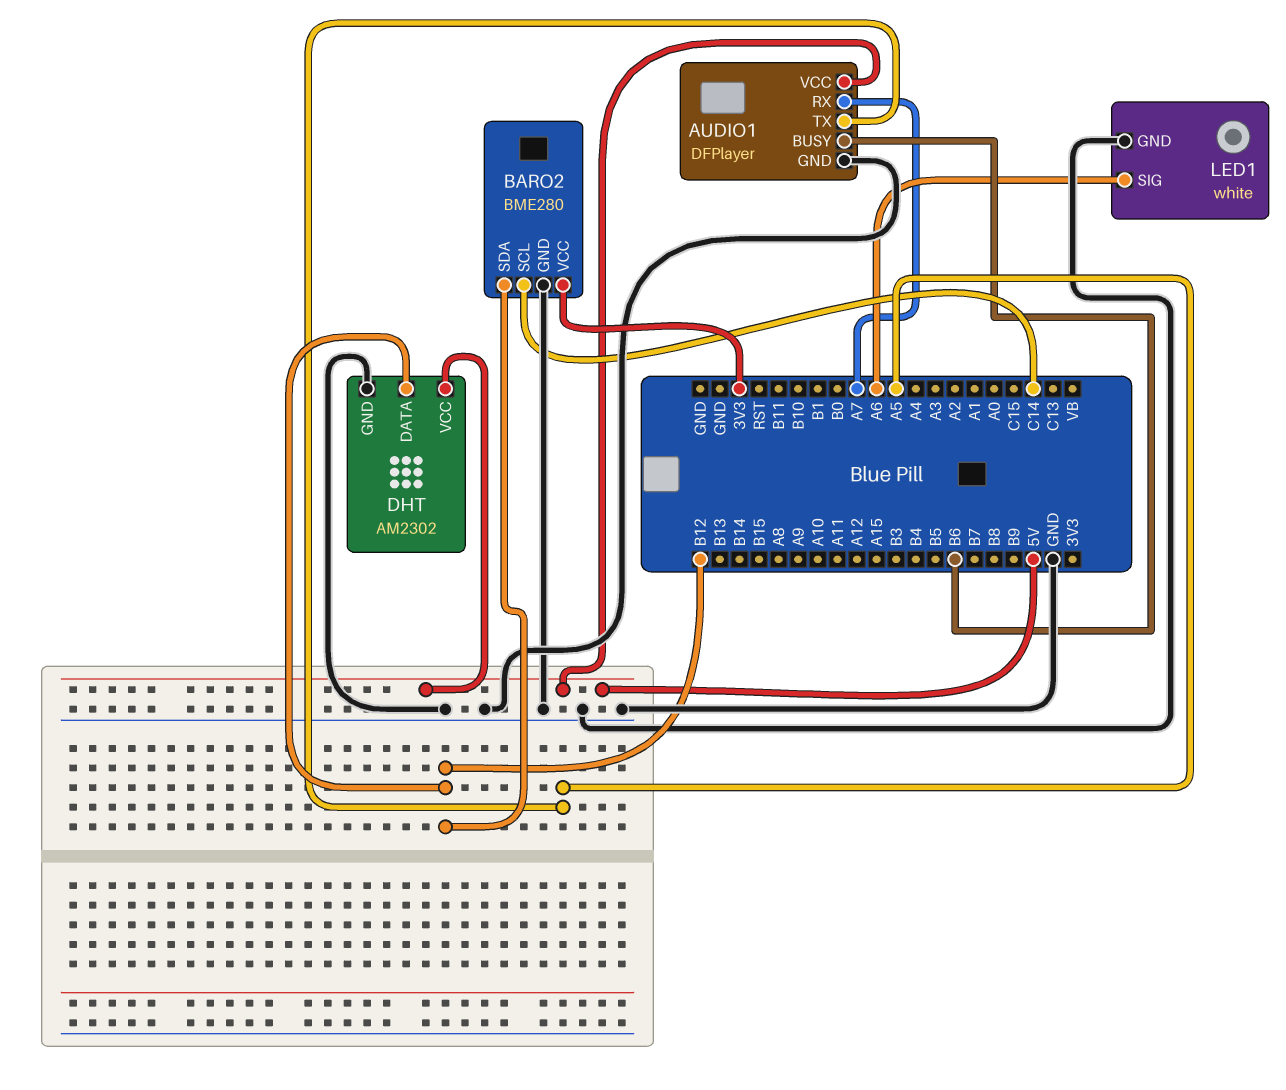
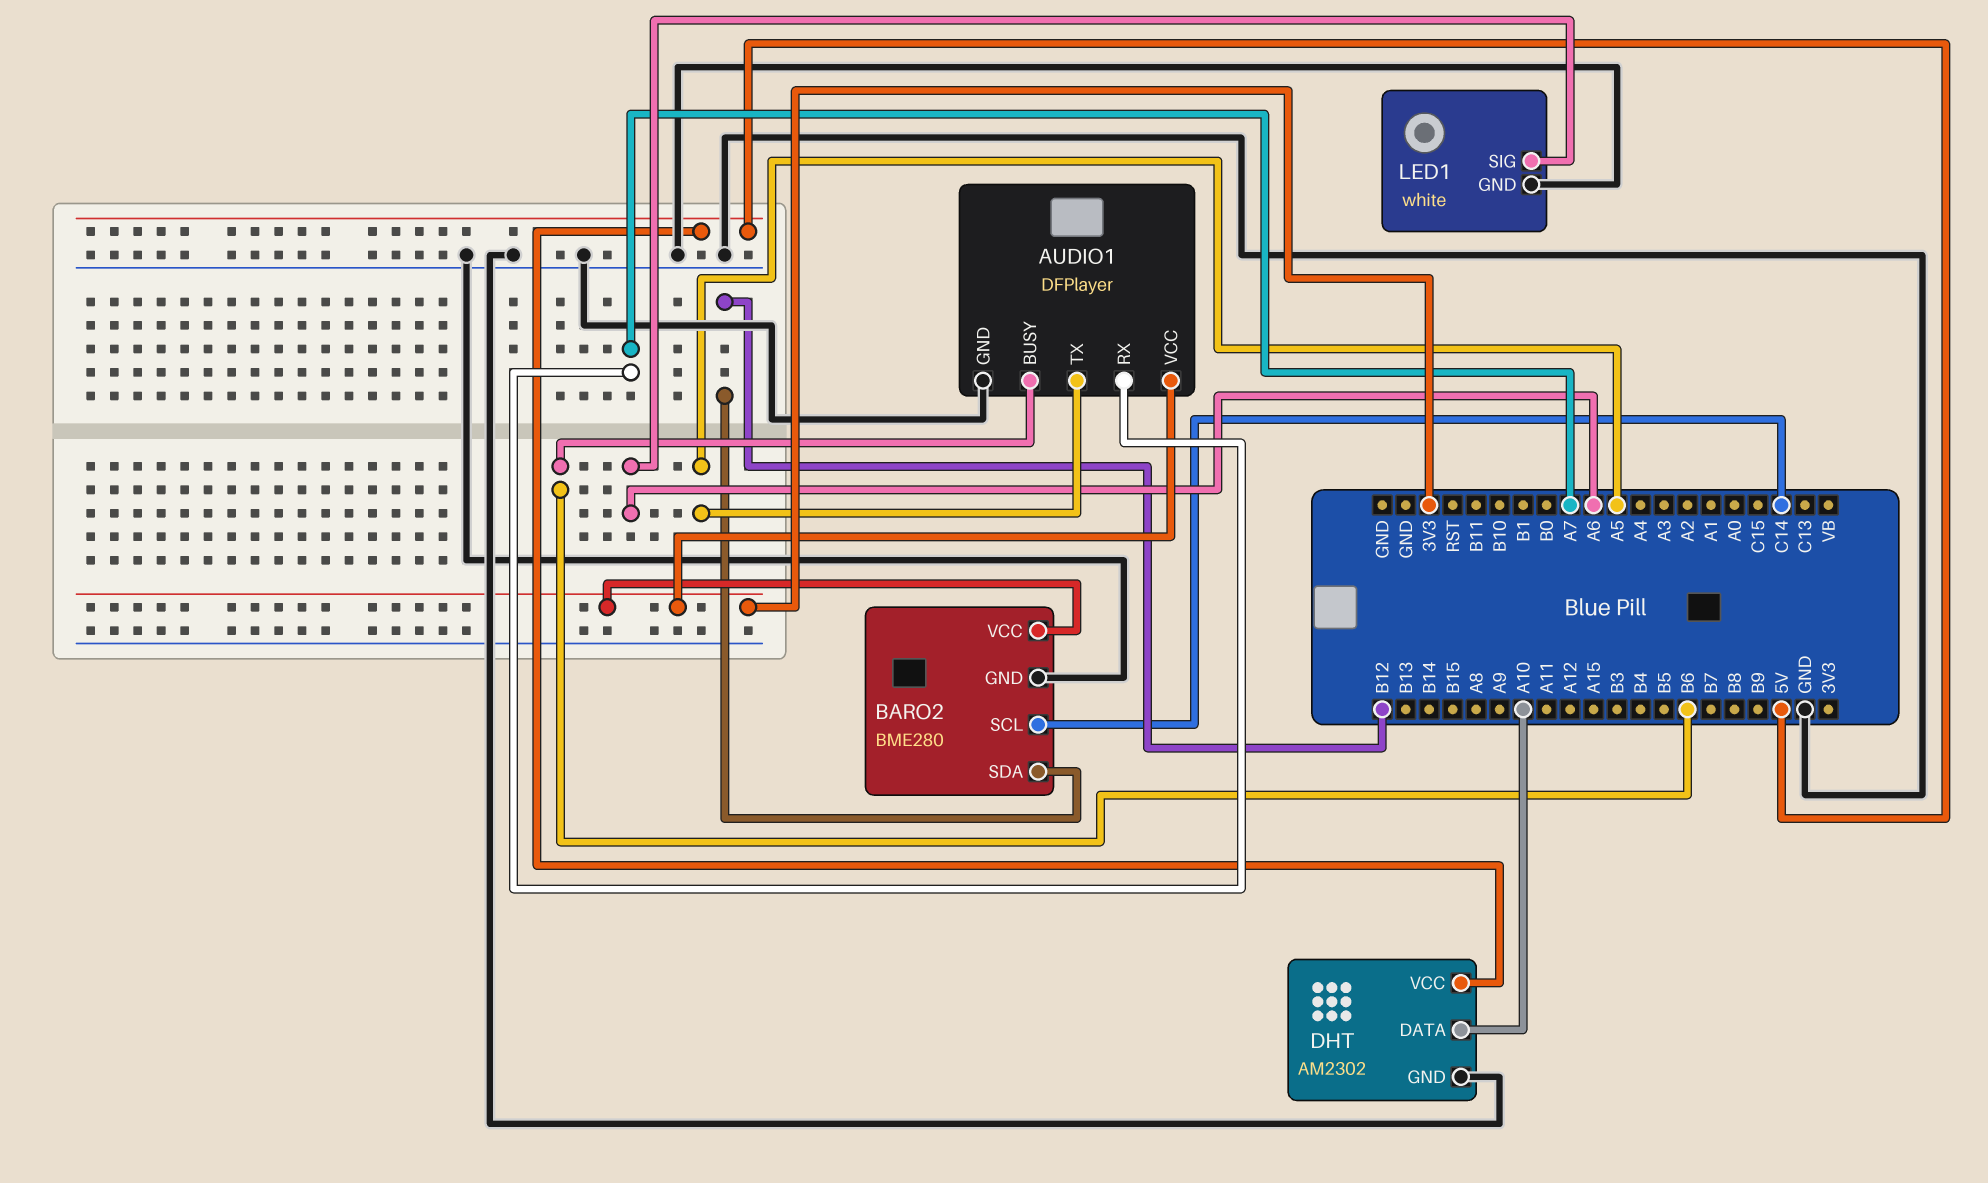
AUDIO1 pin VCC: 5V -> 3V3
DHT pin DATA: B12 -> A10

